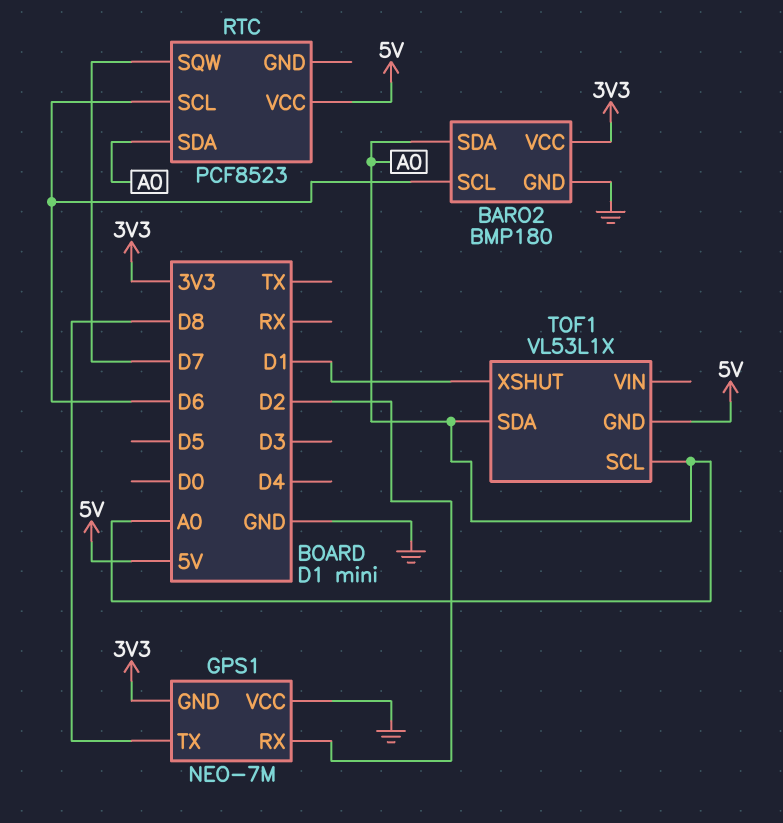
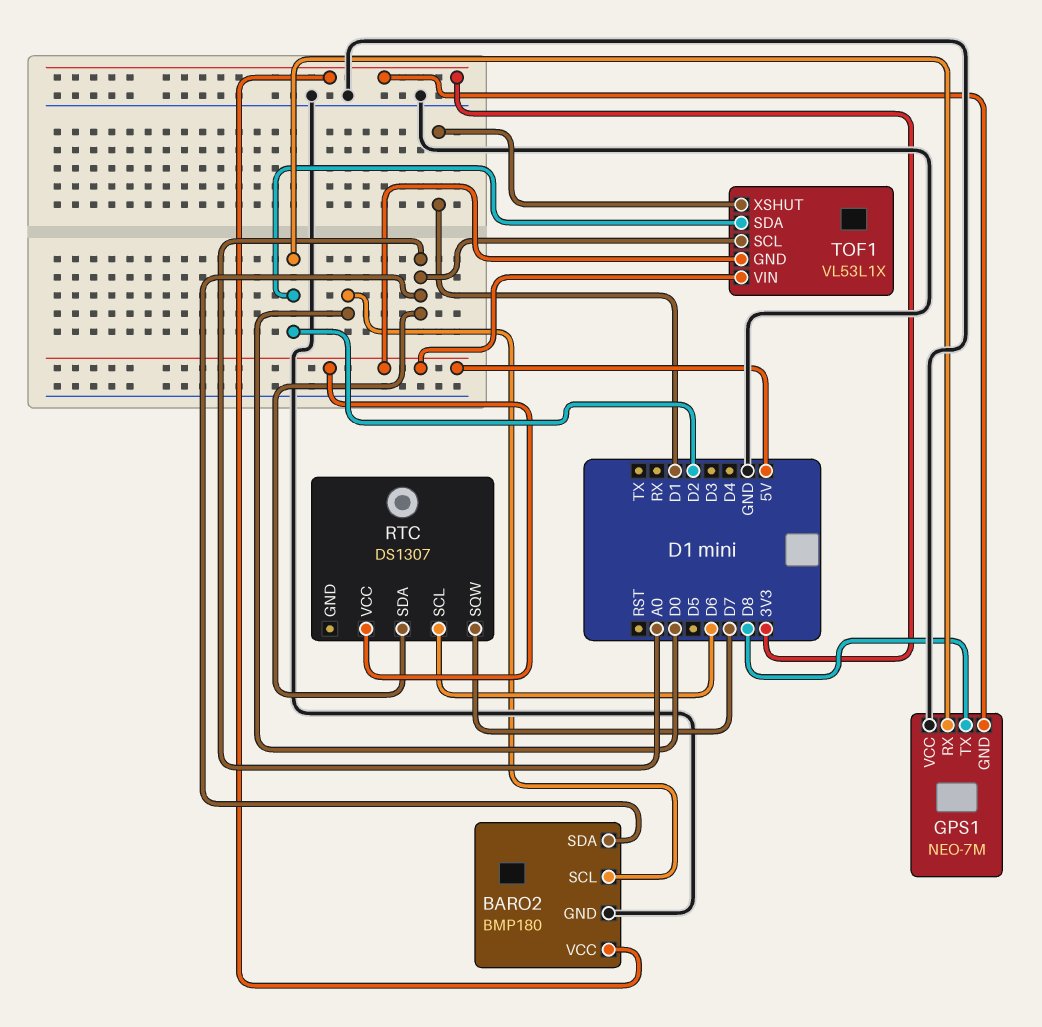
BARO2 pin SCL: D6 -> D0
RTC: PCF8523 -> DS1307
TOF1 pin SDA: A0 -> D2
TOF1 pin VIN: none -> 5V

